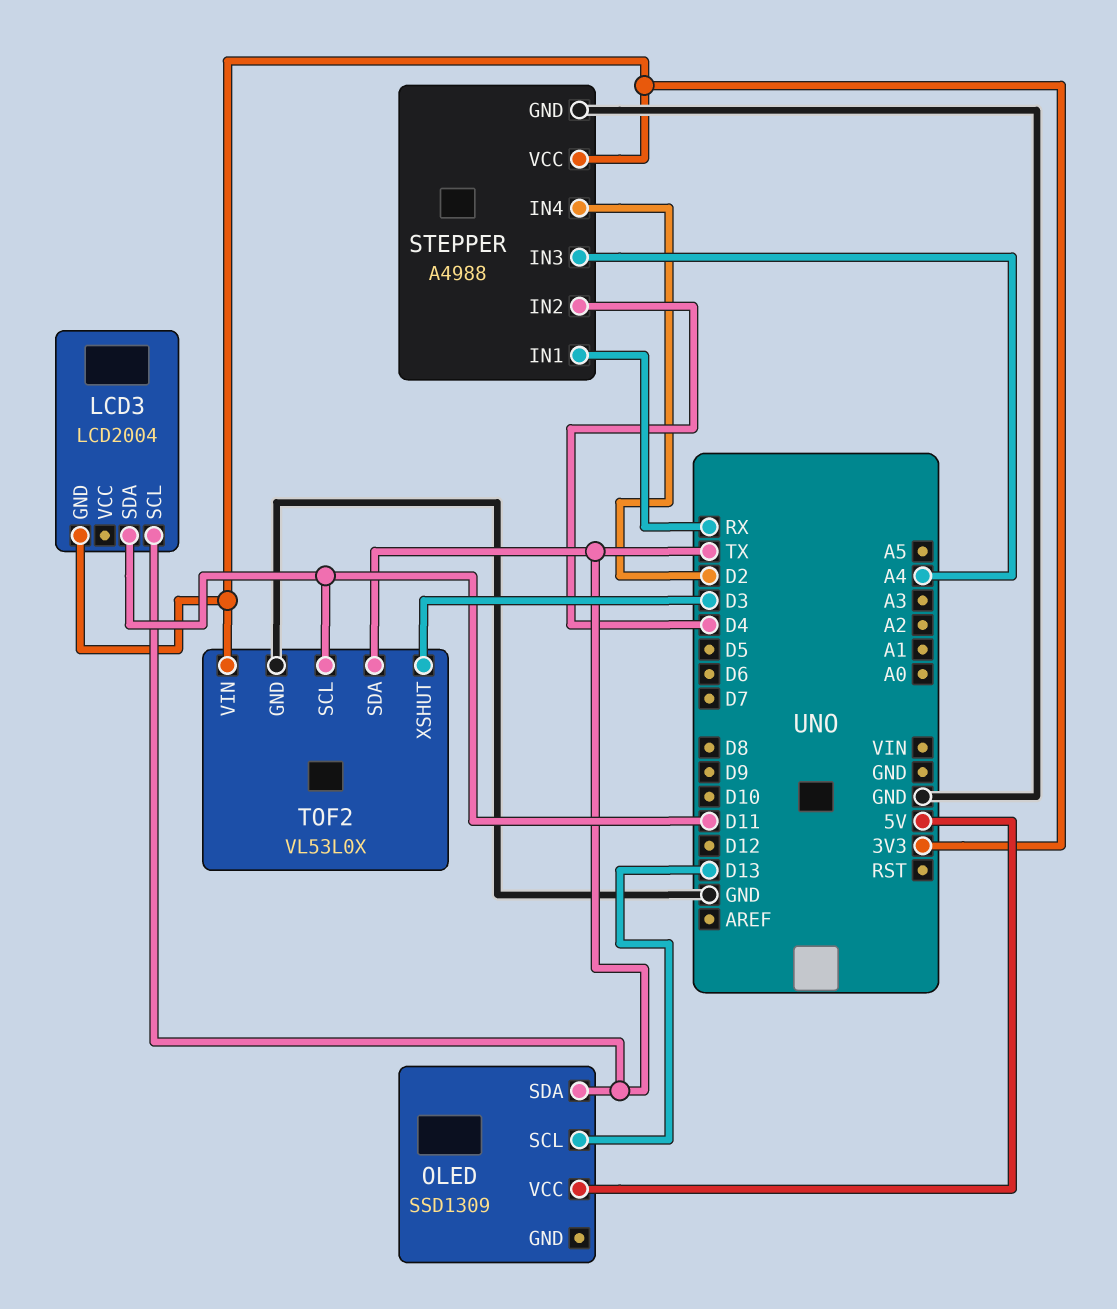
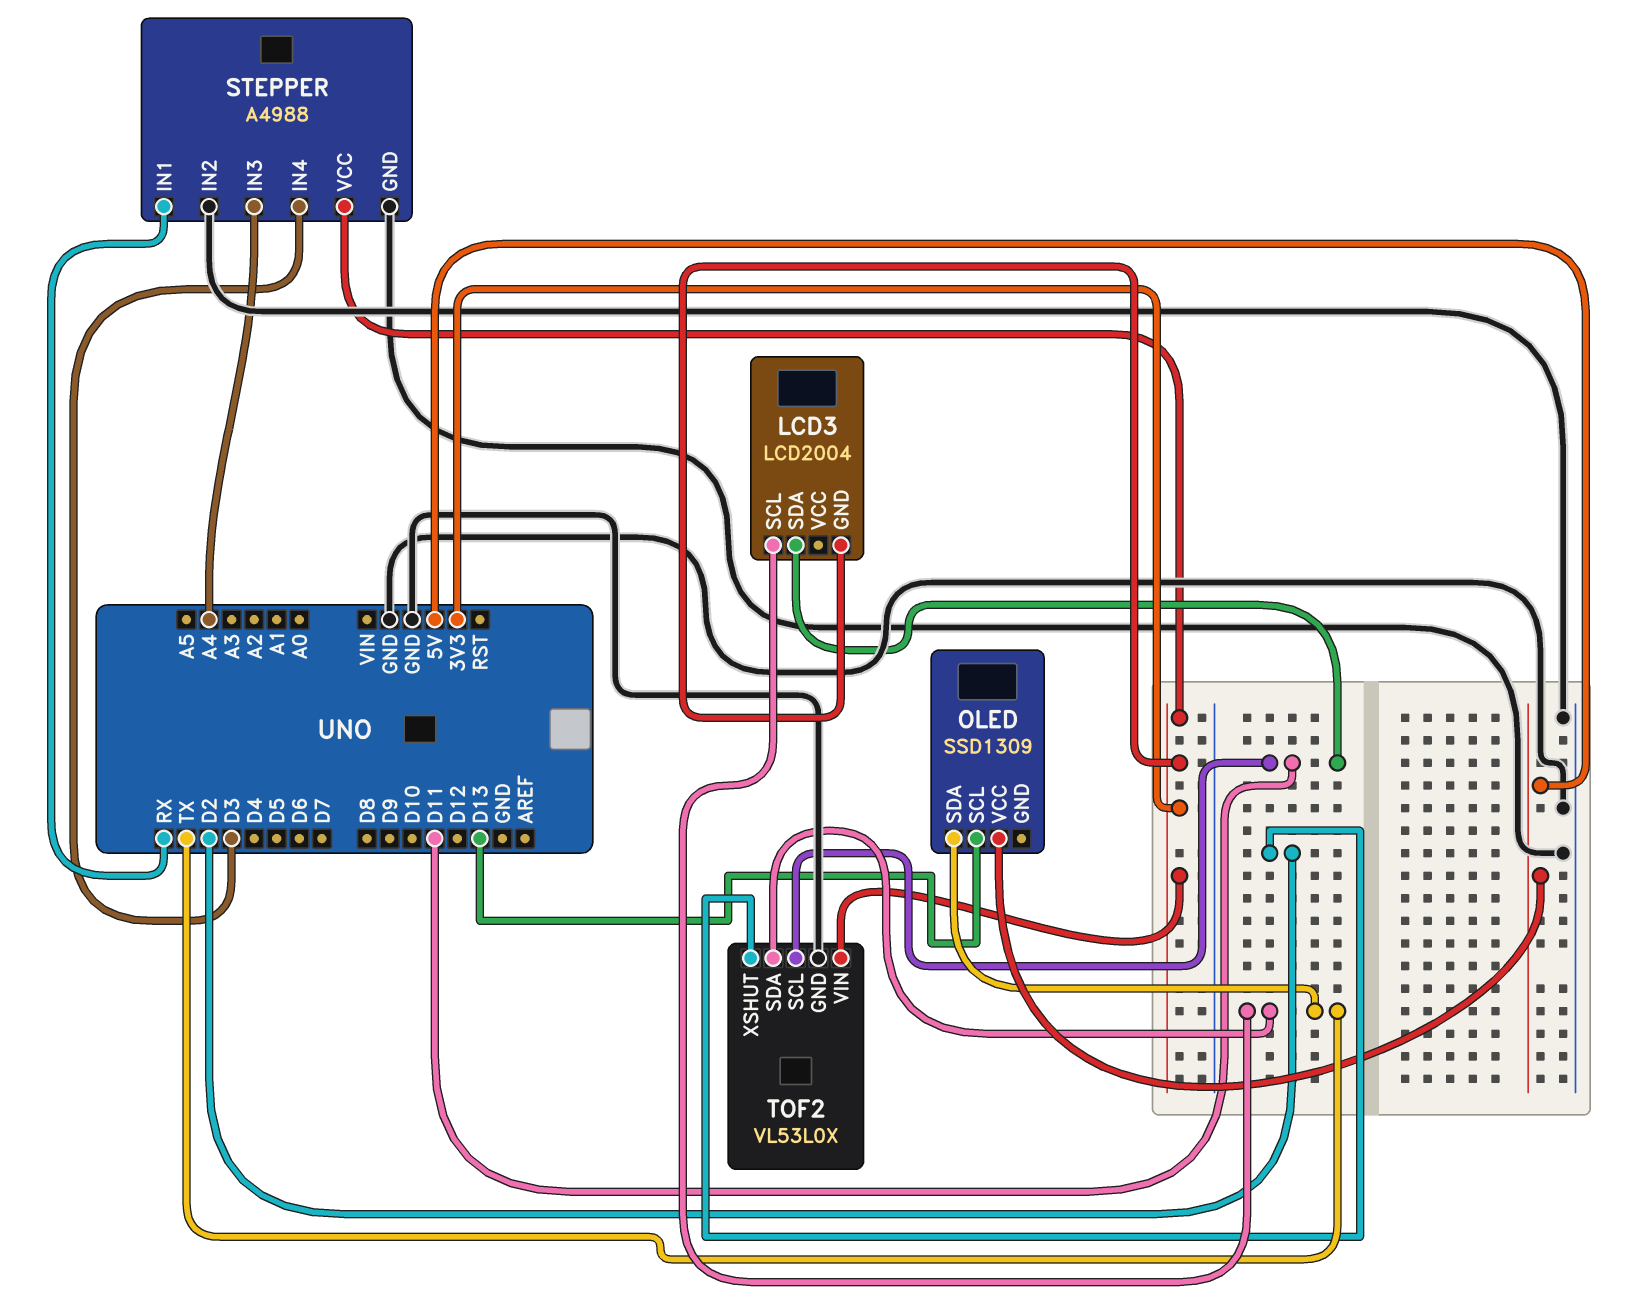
STEPPER pin IN2: D4 -> GND
STEPPER pin IN4: D2 -> D3
TOF2 pin XSHUT: D3 -> D2

